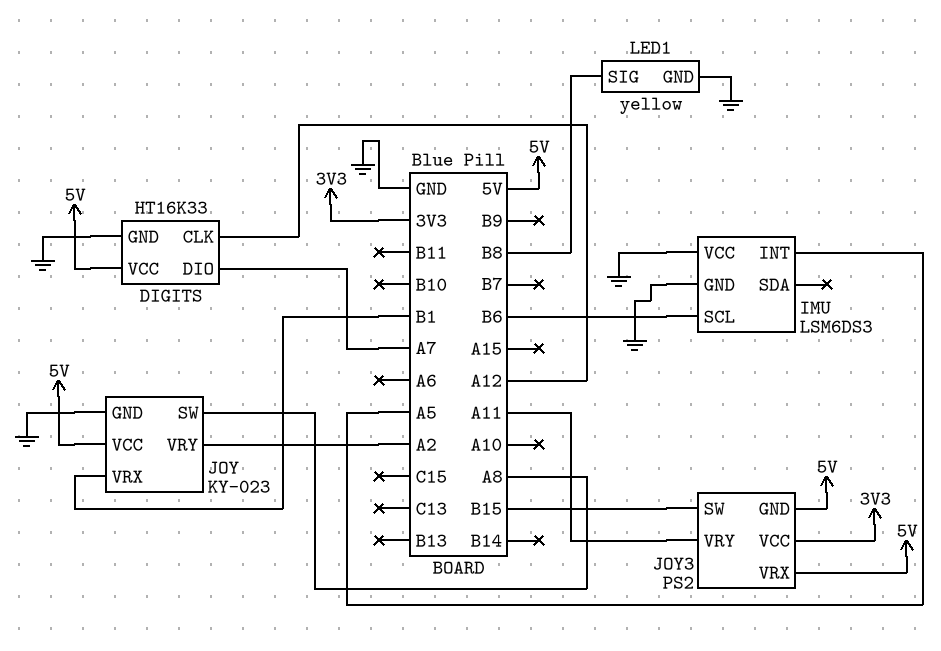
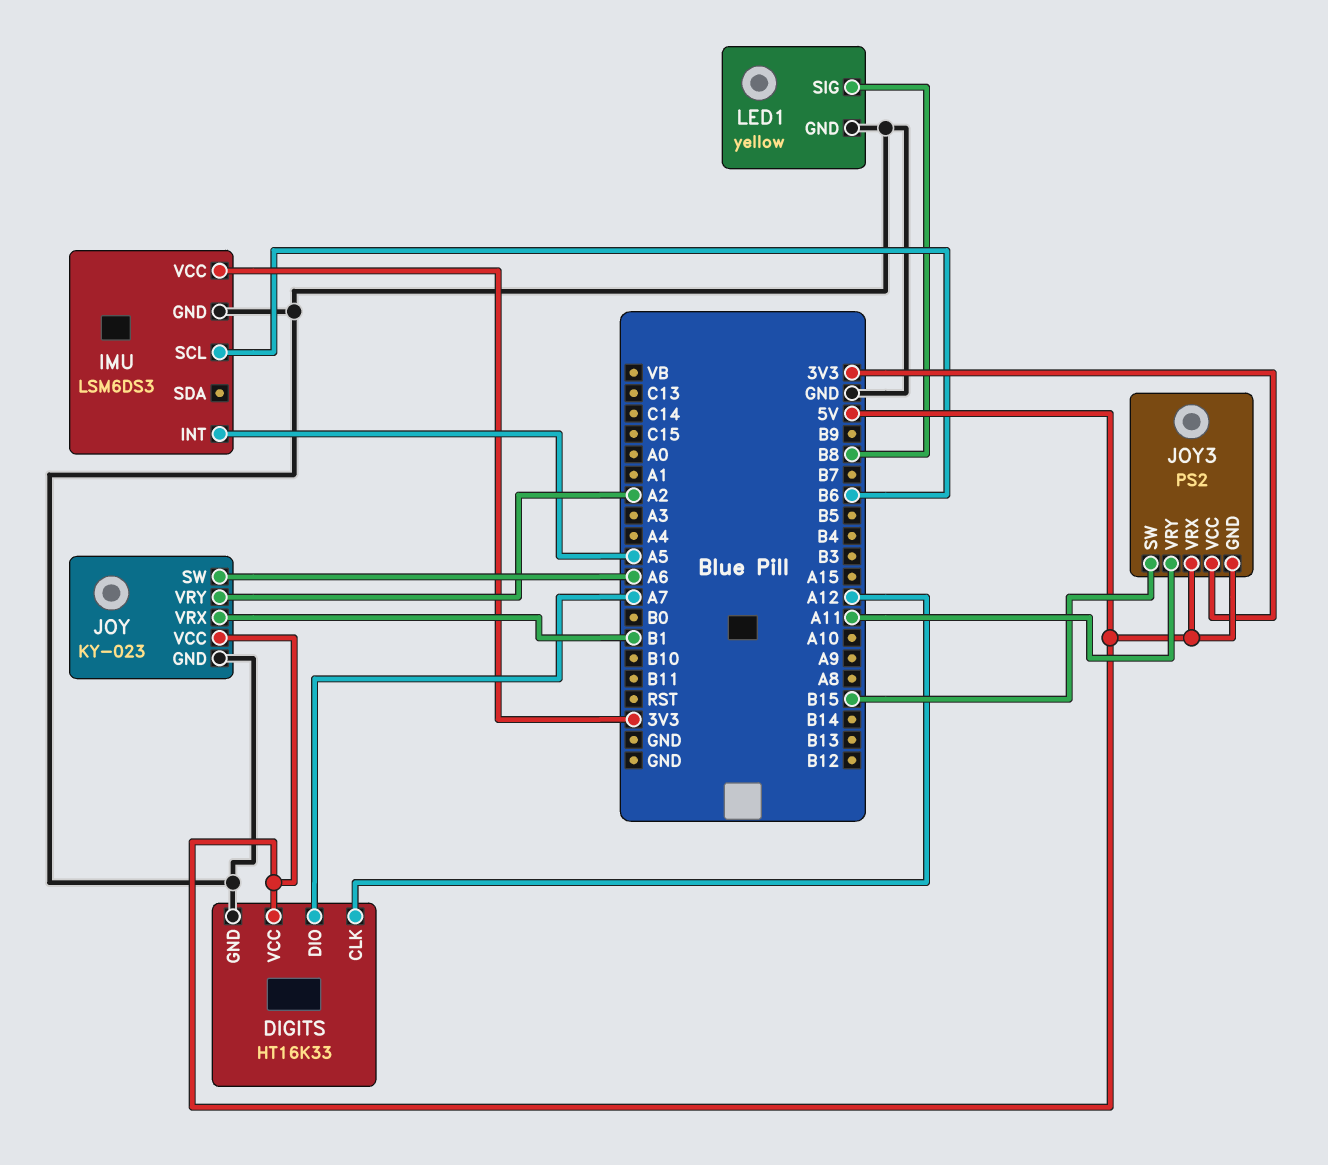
IMU pin VCC: GND -> 3V3
JOY pin SW: A8 -> A6

